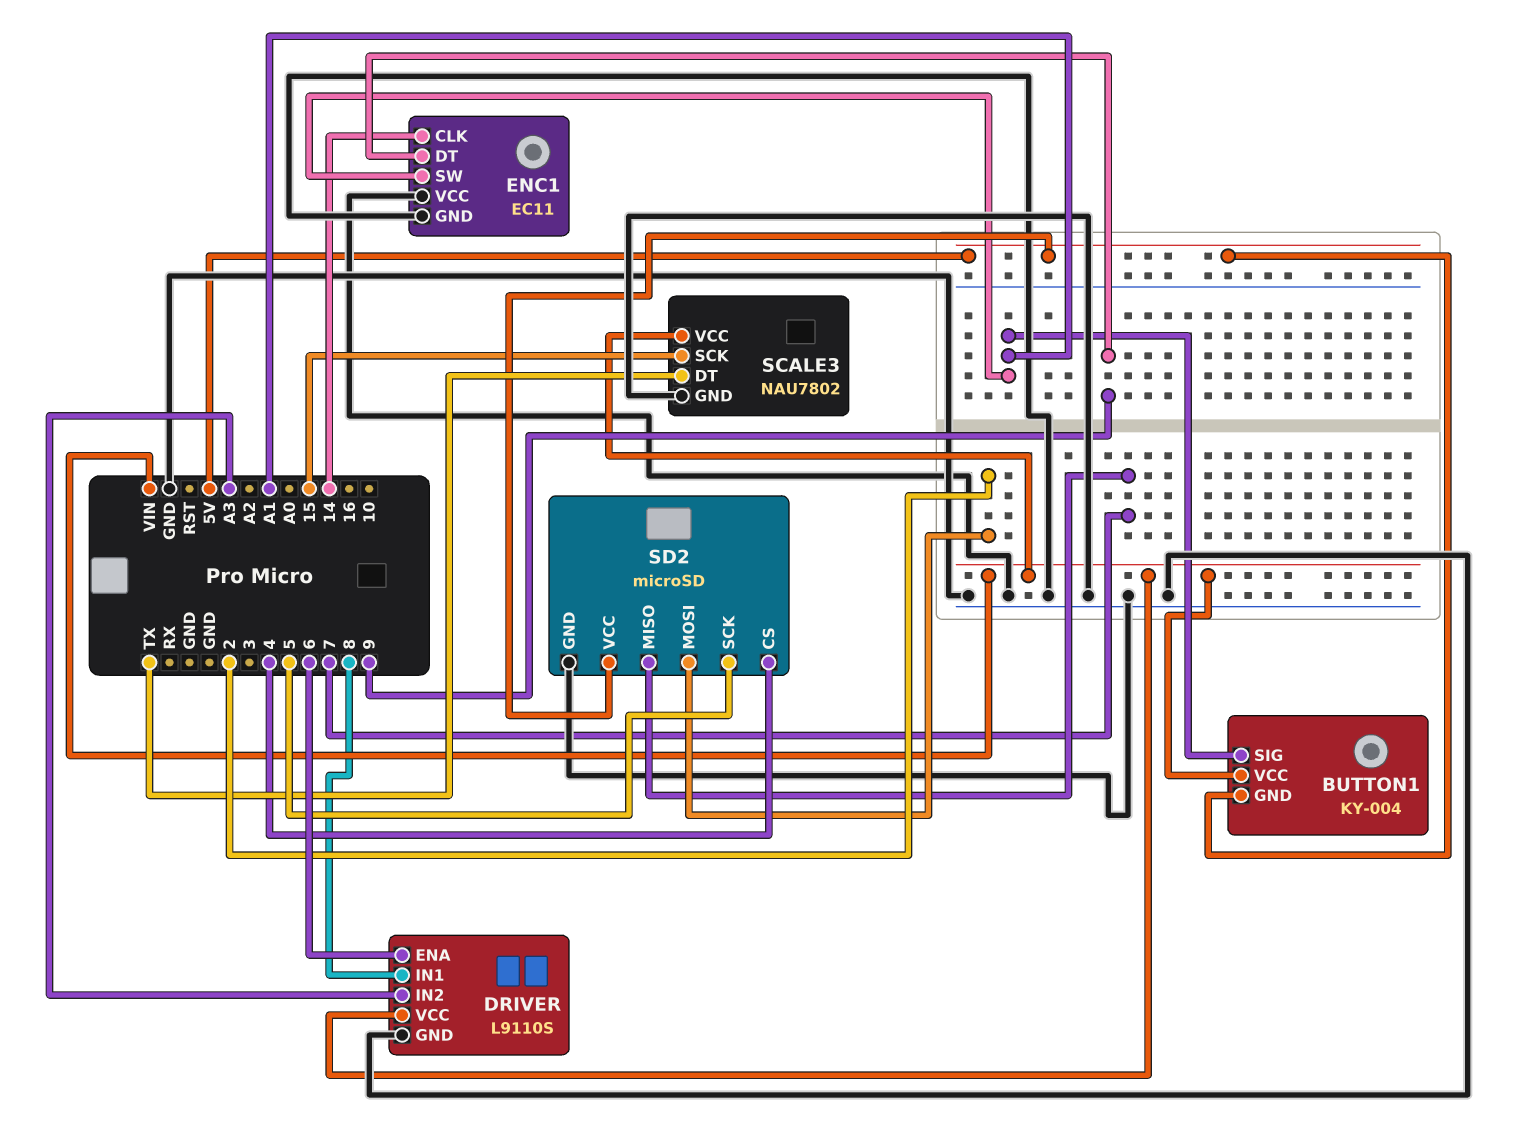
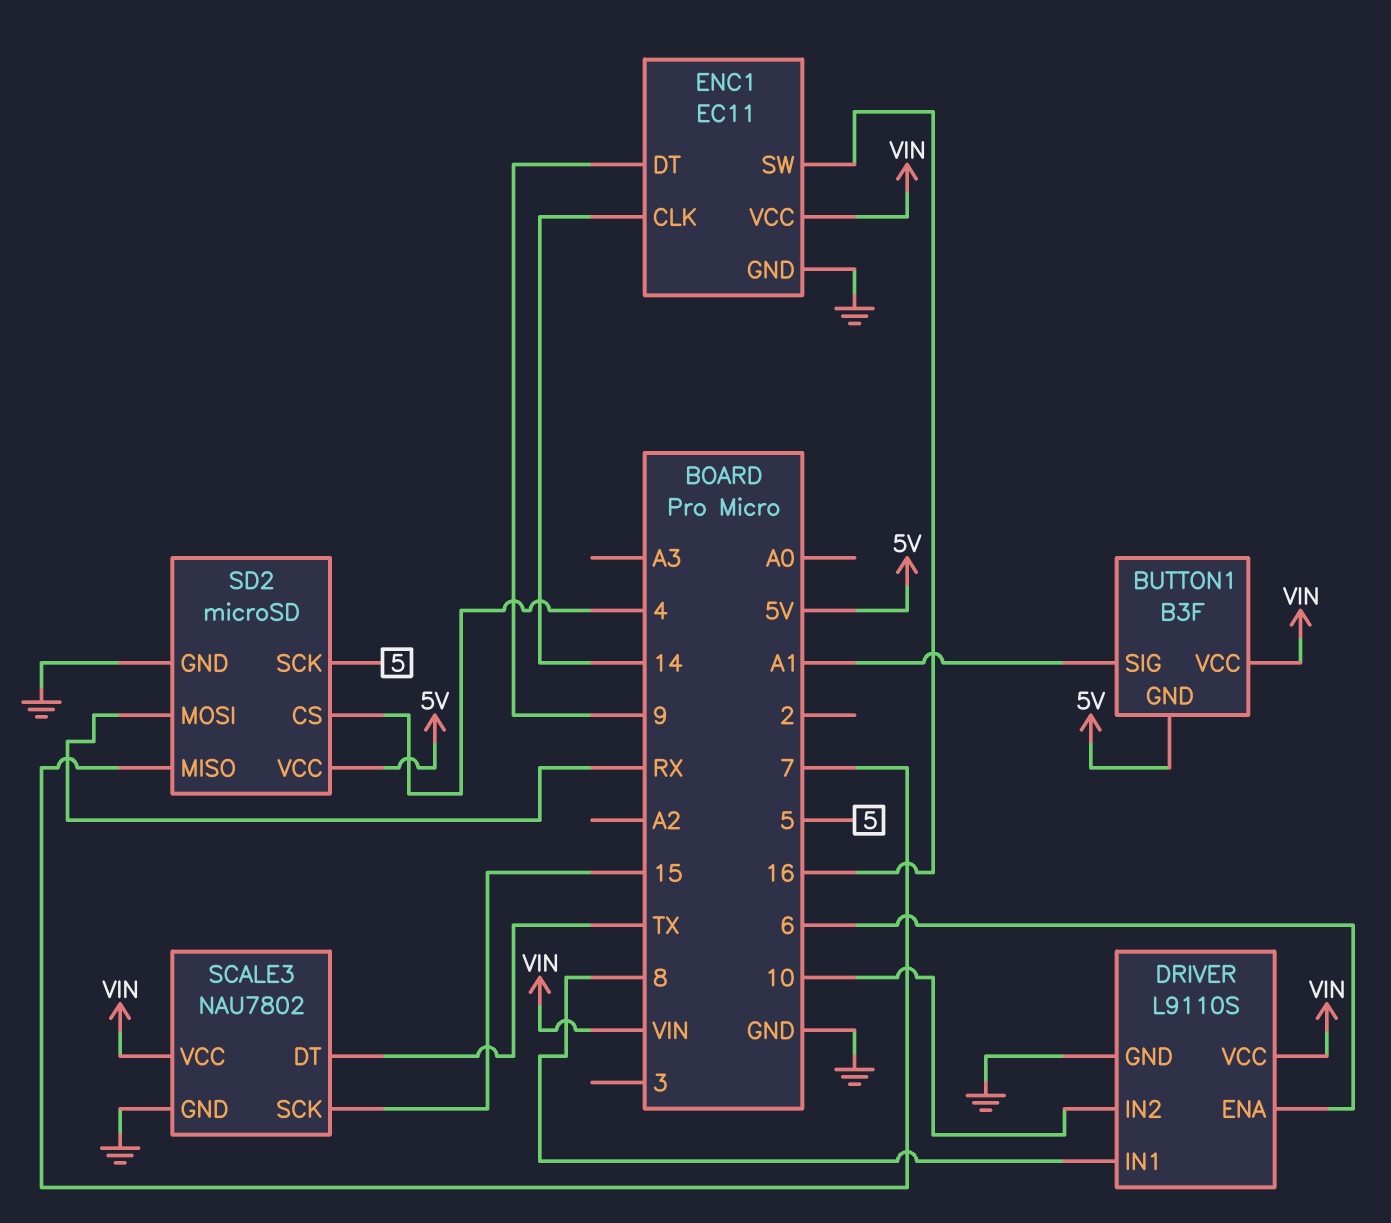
BUTTON1: KY-004 -> B3F
DRIVER pin IN2: A3 -> 10
ENC1 pin SW: A1 -> 16
ENC1 pin VCC: GND -> VIN
SD2 pin MOSI: 2 -> RX

